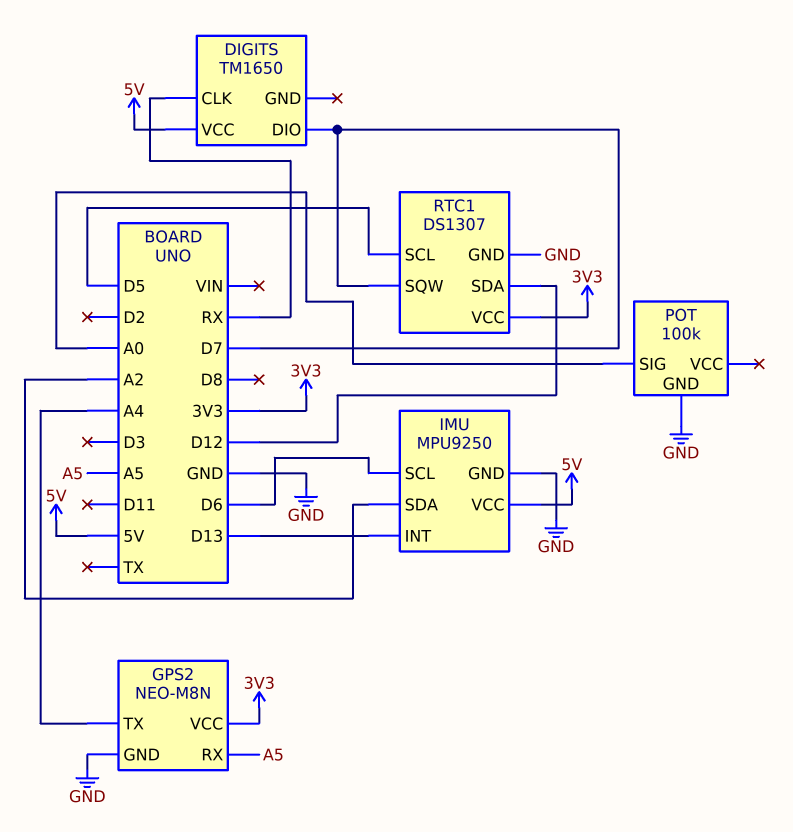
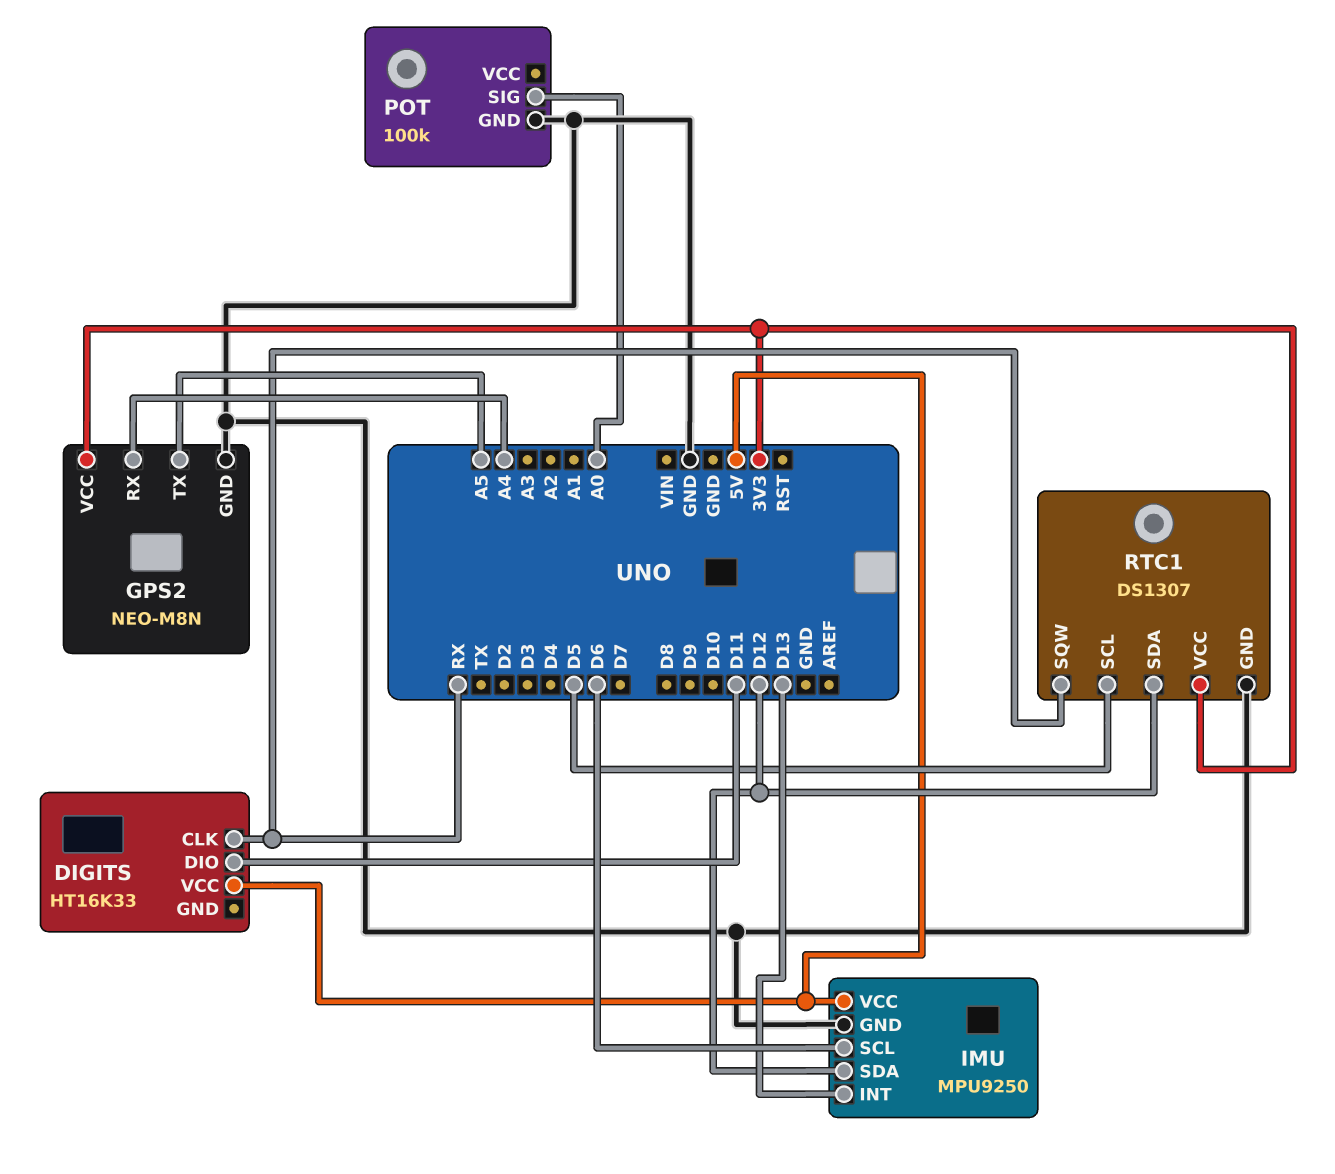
DIGITS: TM1650 -> HT16K33
DIGITS pin DIO: D7 -> D11
GPS2 pin RX: A5 -> A4
GPS2 pin TX: A4 -> A5
IMU pin SDA: A2 -> D12
RTC1 pin SQW: D7 -> RX

